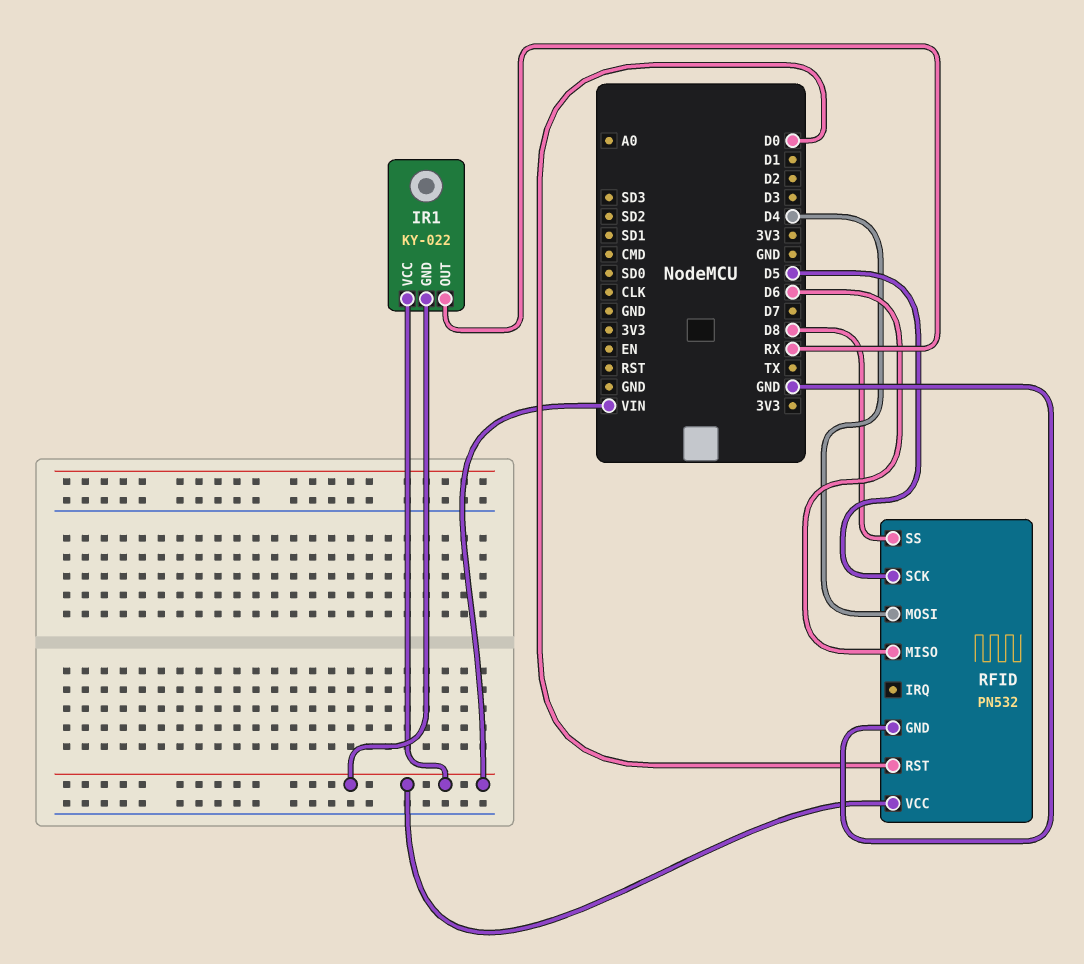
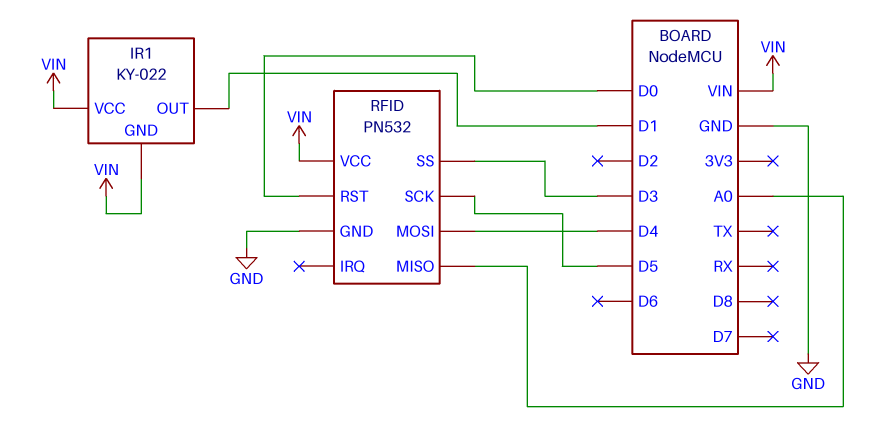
IR1 pin OUT: RX -> D1
RFID pin MISO: D6 -> A0
RFID pin SS: D8 -> D3

